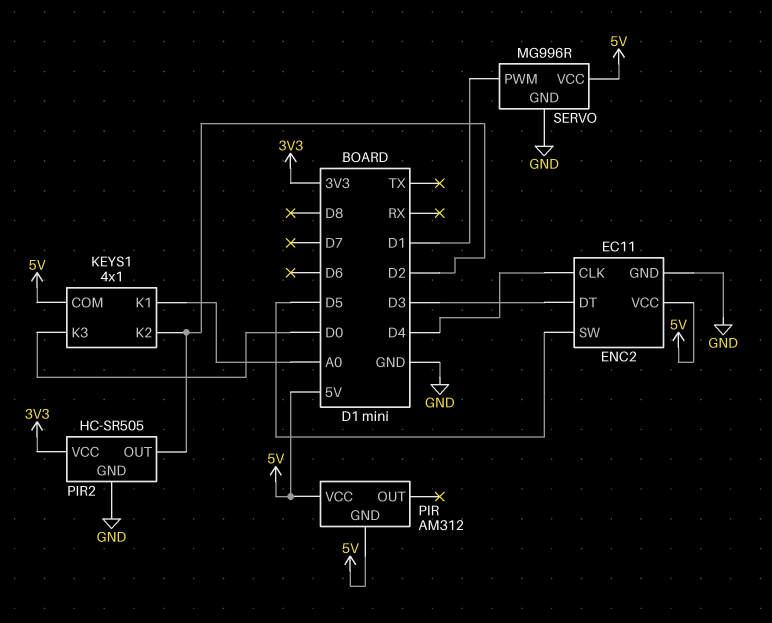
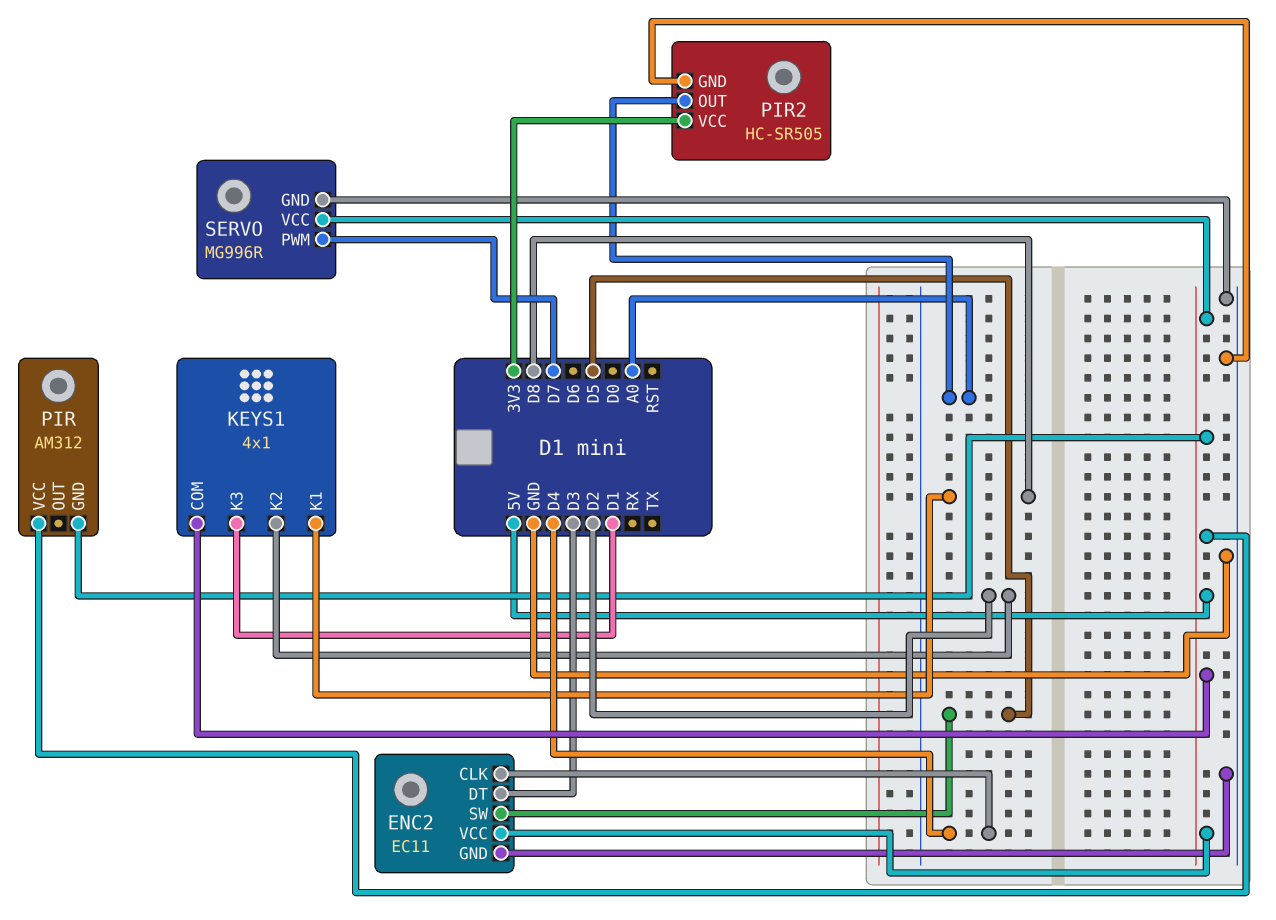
KEYS1 pin K1: A0 -> D8
KEYS1 pin K3: D0 -> D1
PIR2 pin OUT: D2 -> A0
SERVO pin PWM: D1 -> D7

